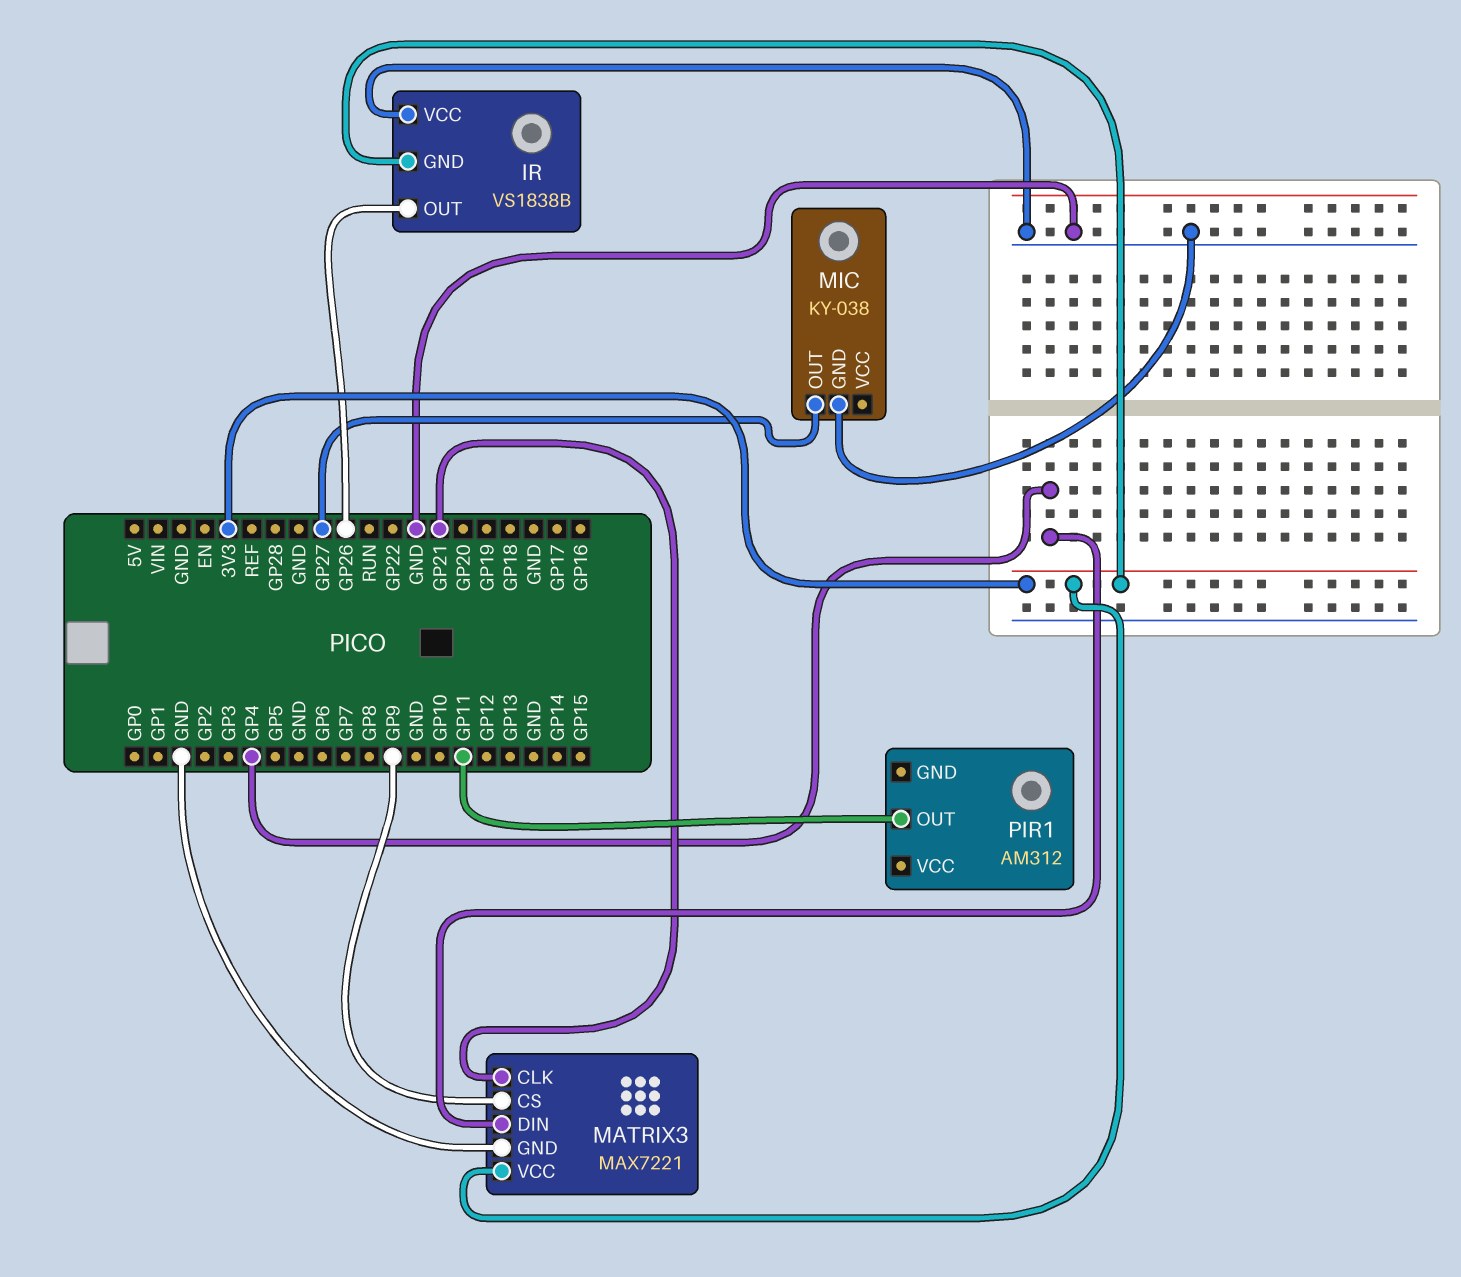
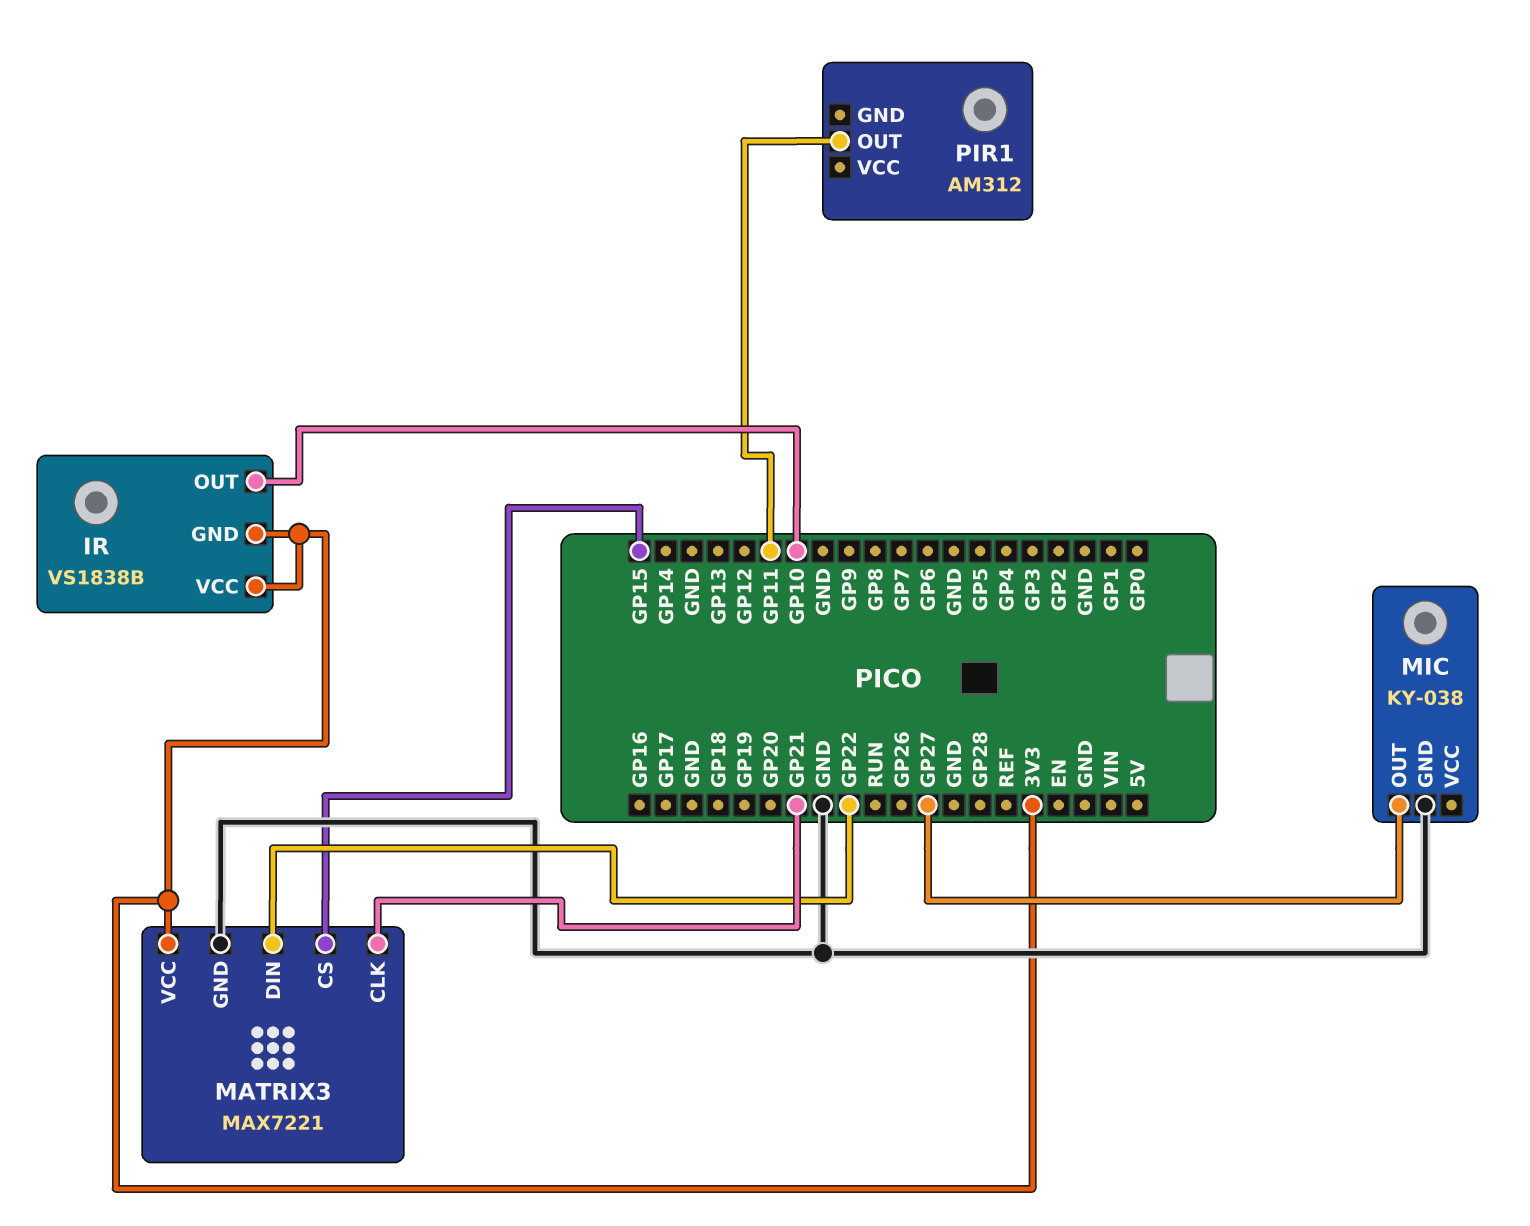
IR pin OUT: GP26 -> GP10
IR pin VCC: GND -> 3V3
MATRIX3 pin CS: GP9 -> GP15
MATRIX3 pin DIN: GP4 -> GP22

